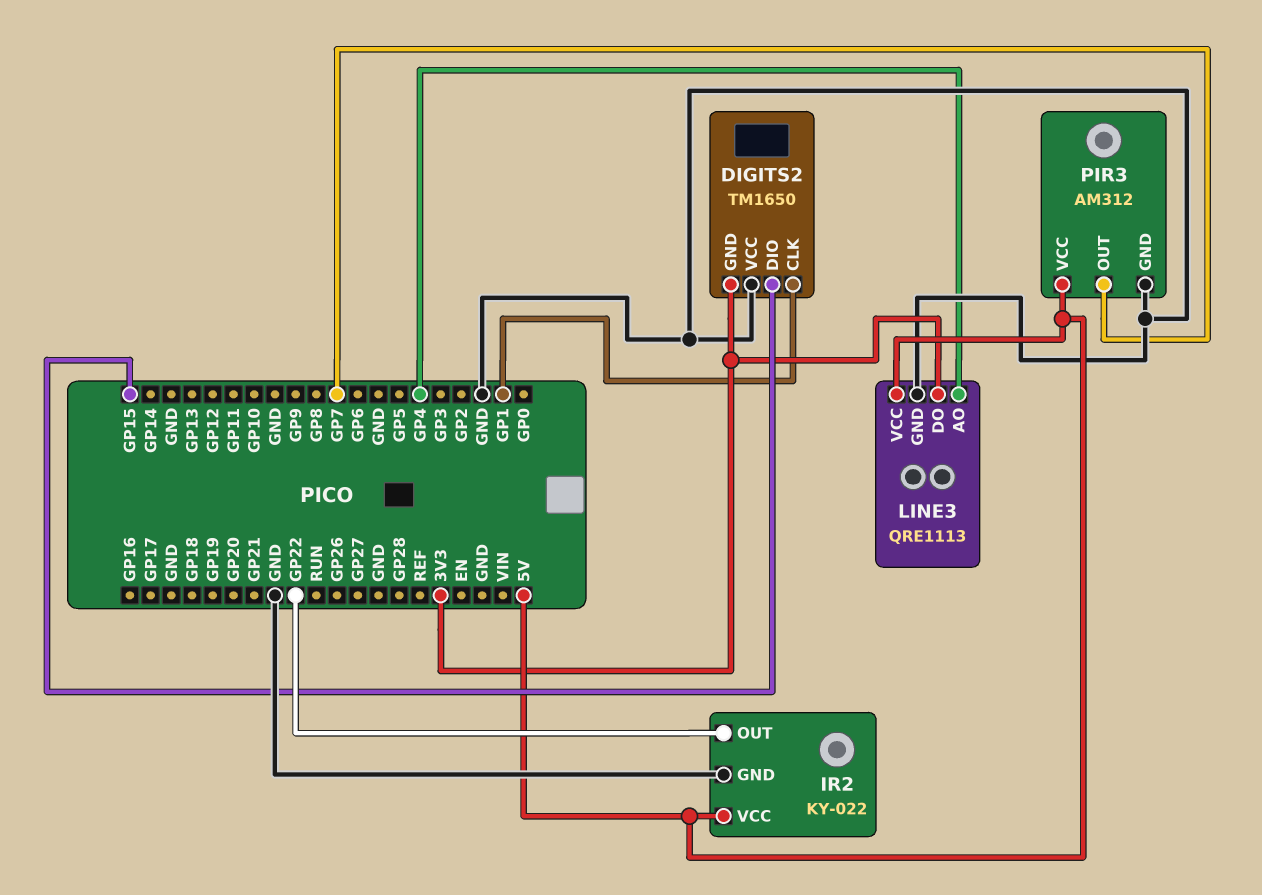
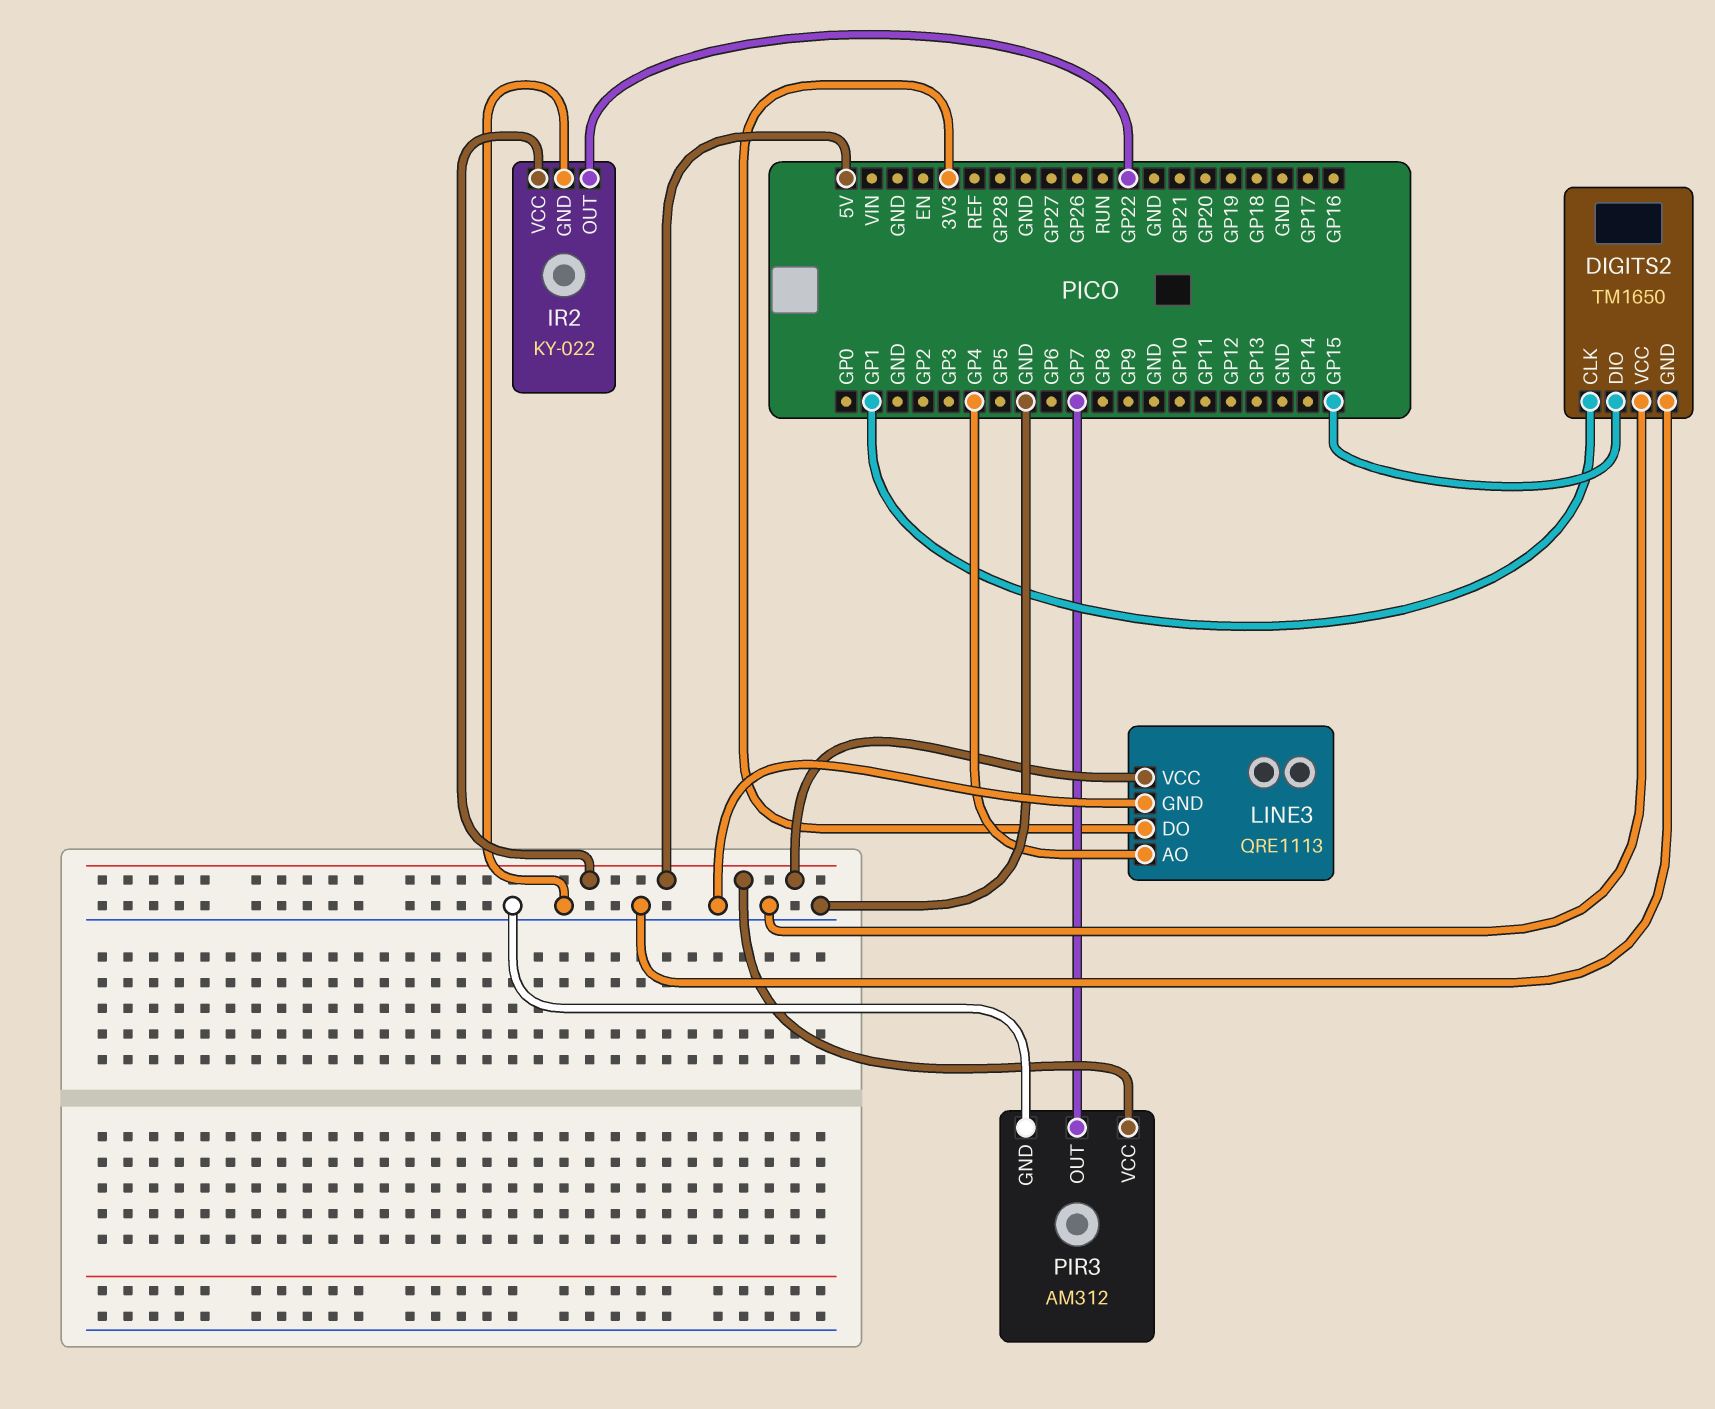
DIGITS2 pin GND: 3V3 -> GND

